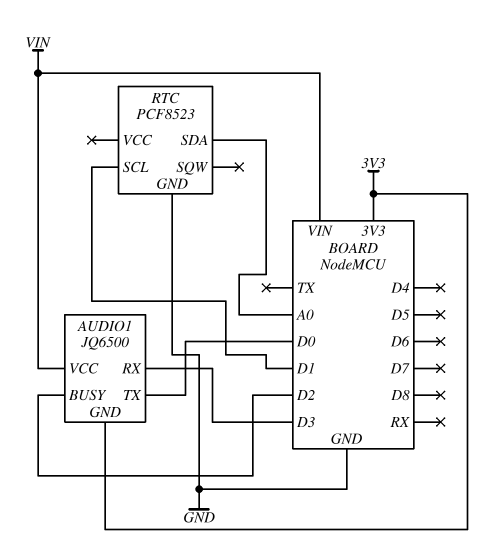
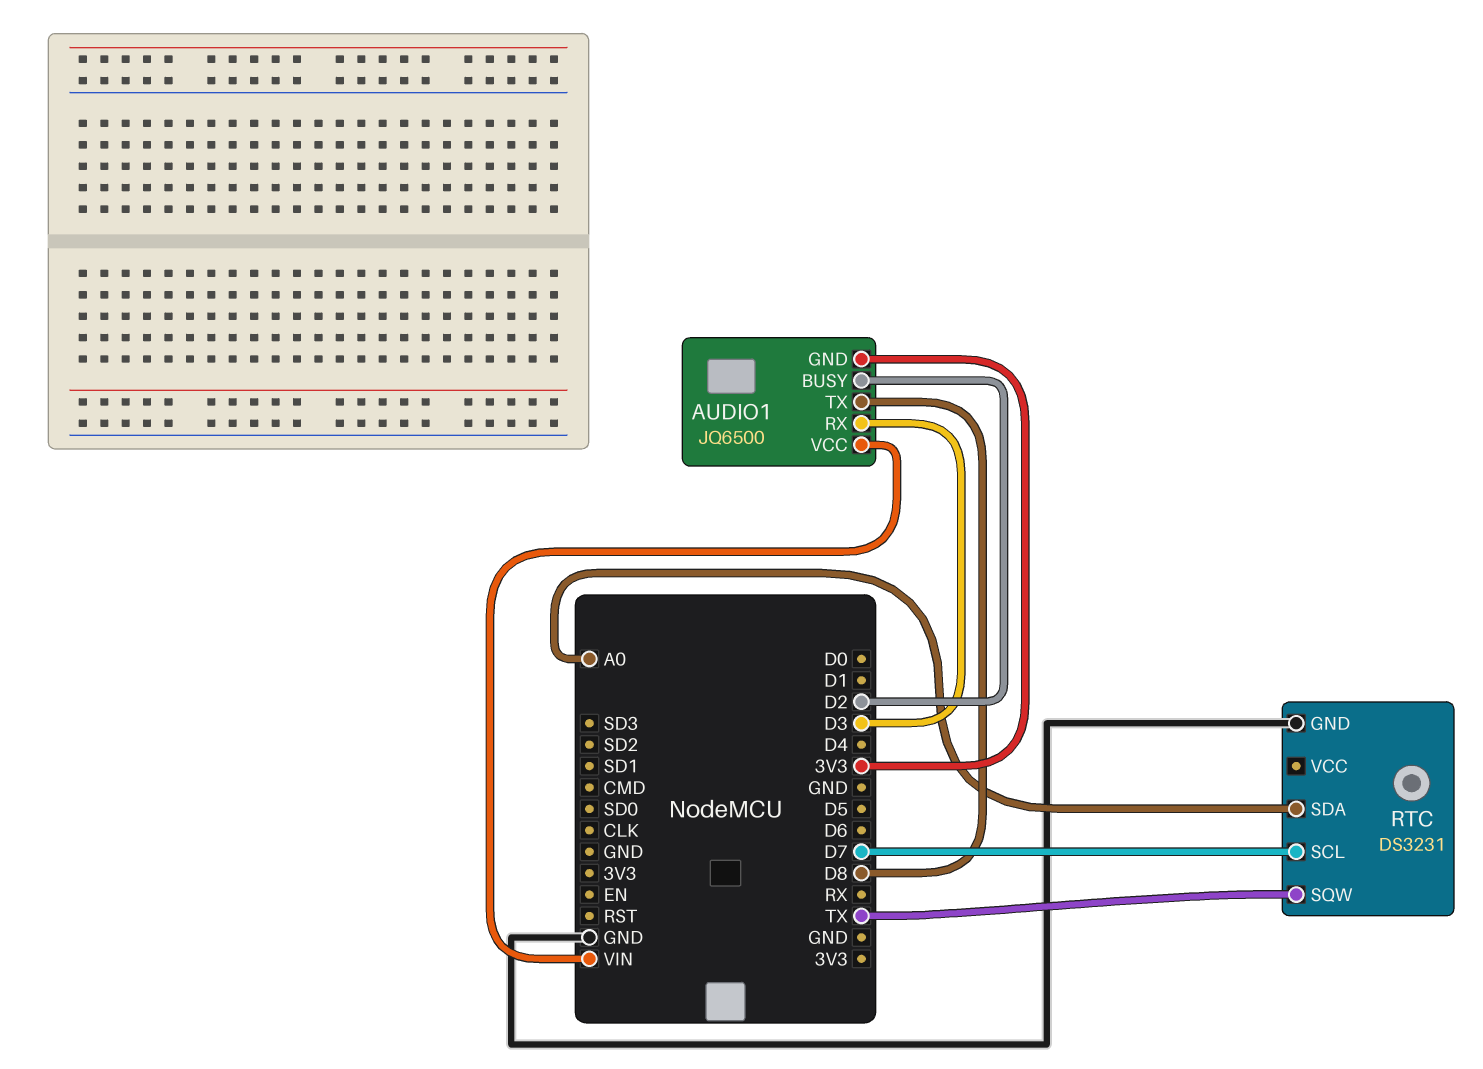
AUDIO1 pin TX: D0 -> D8
RTC: PCF8523 -> DS3231
RTC pin SCL: D1 -> D7
RTC pin SQW: none -> TX

